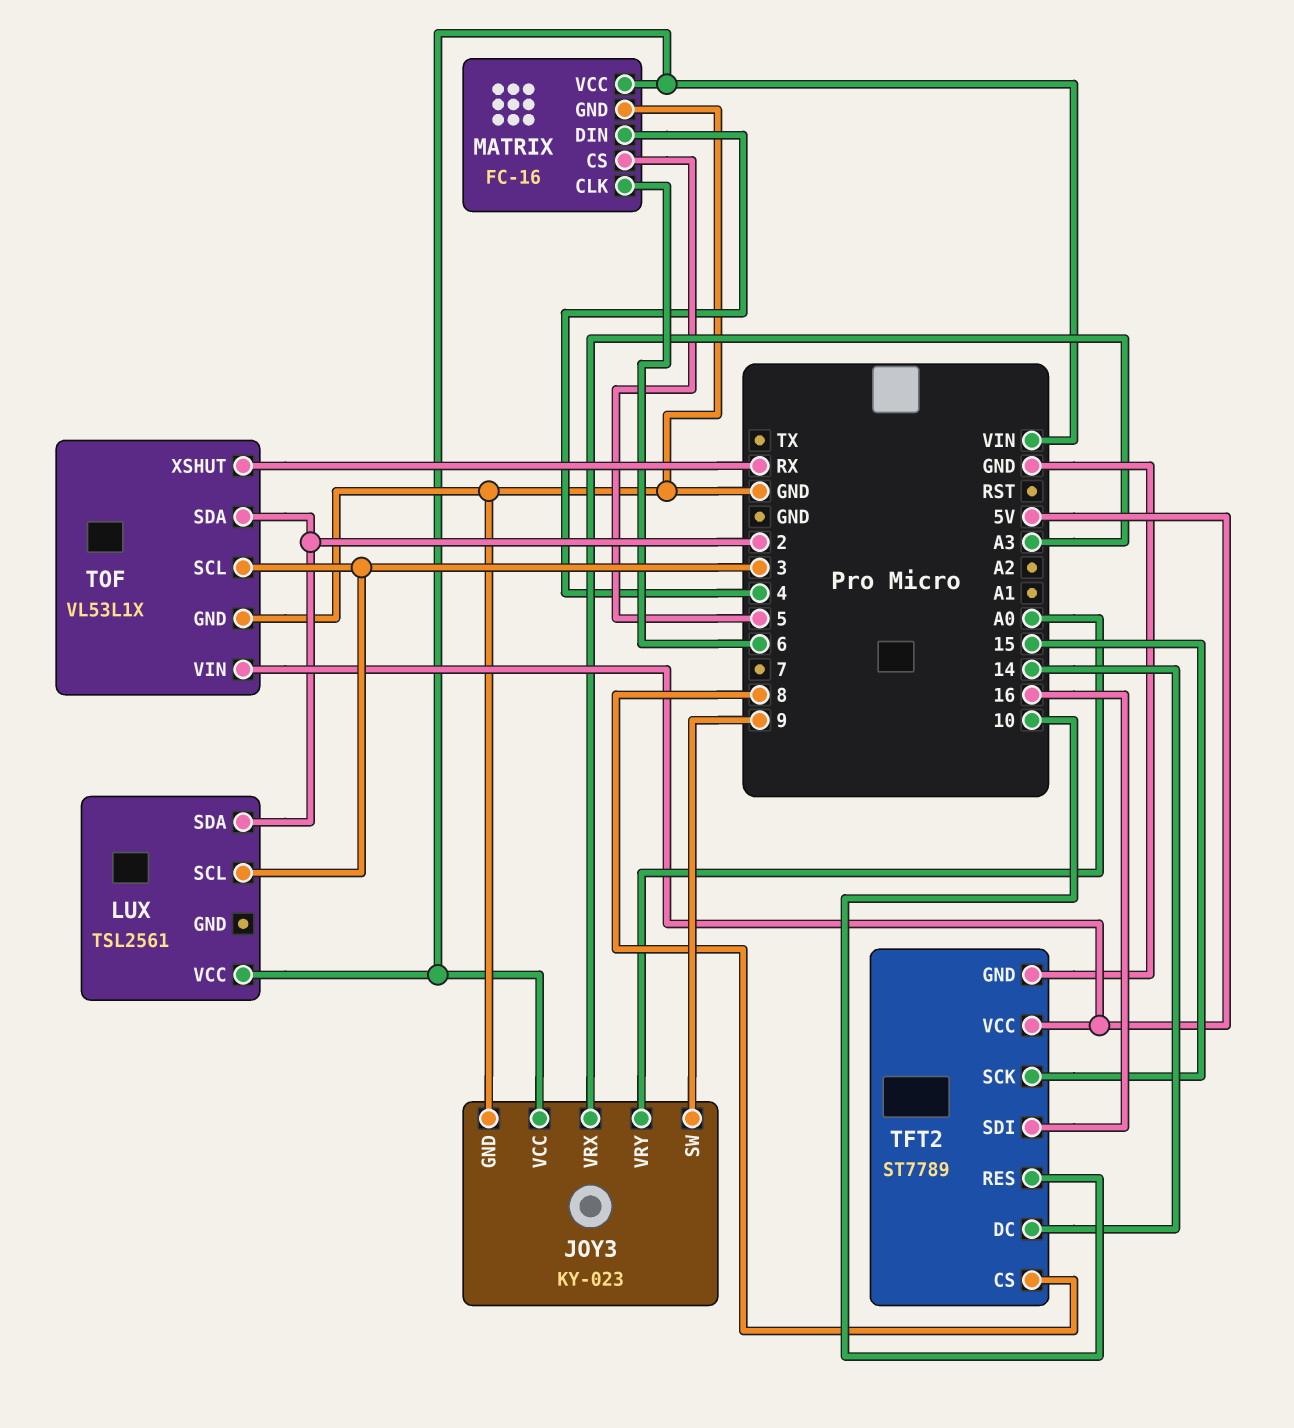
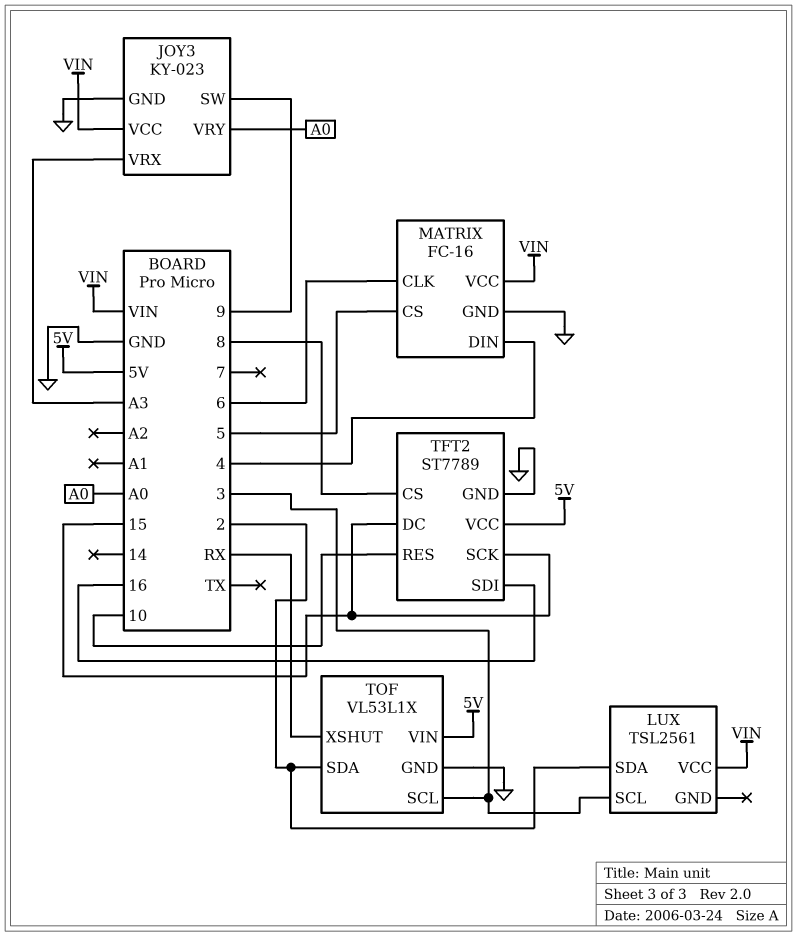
TFT2 pin DC: 14 -> 15

